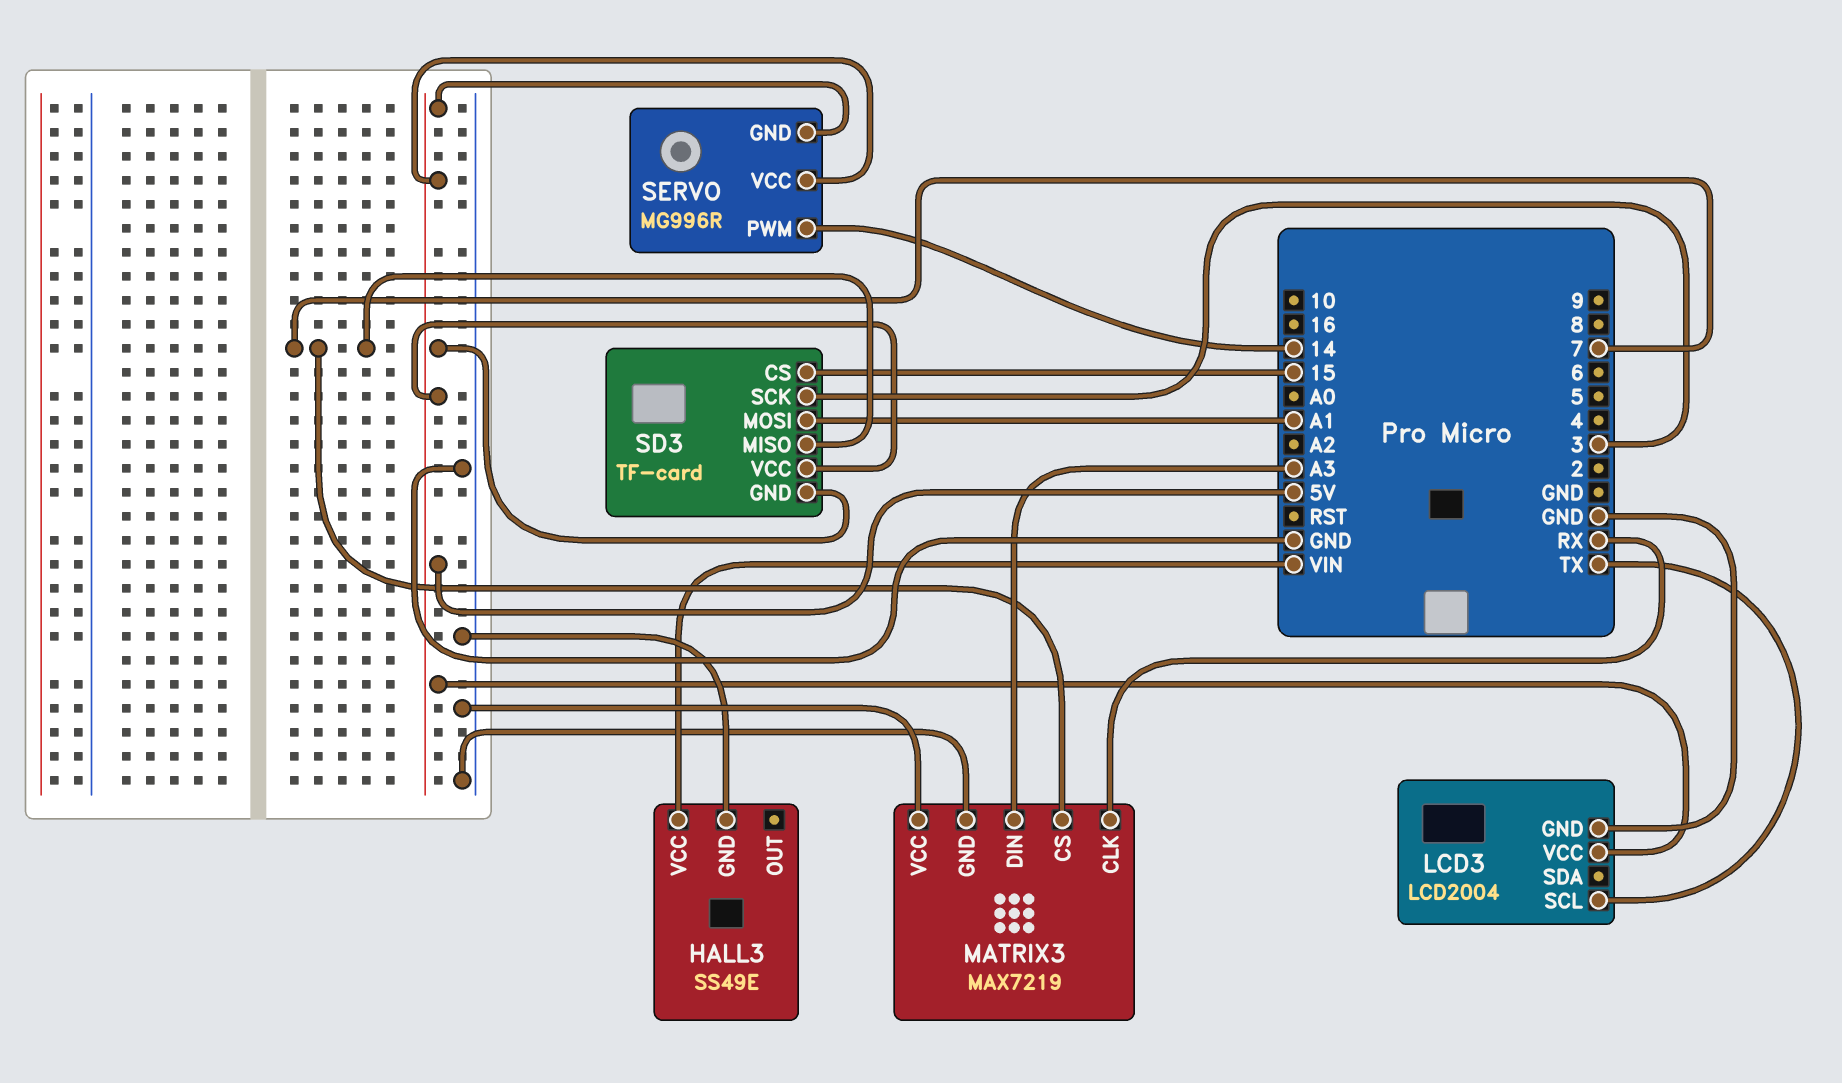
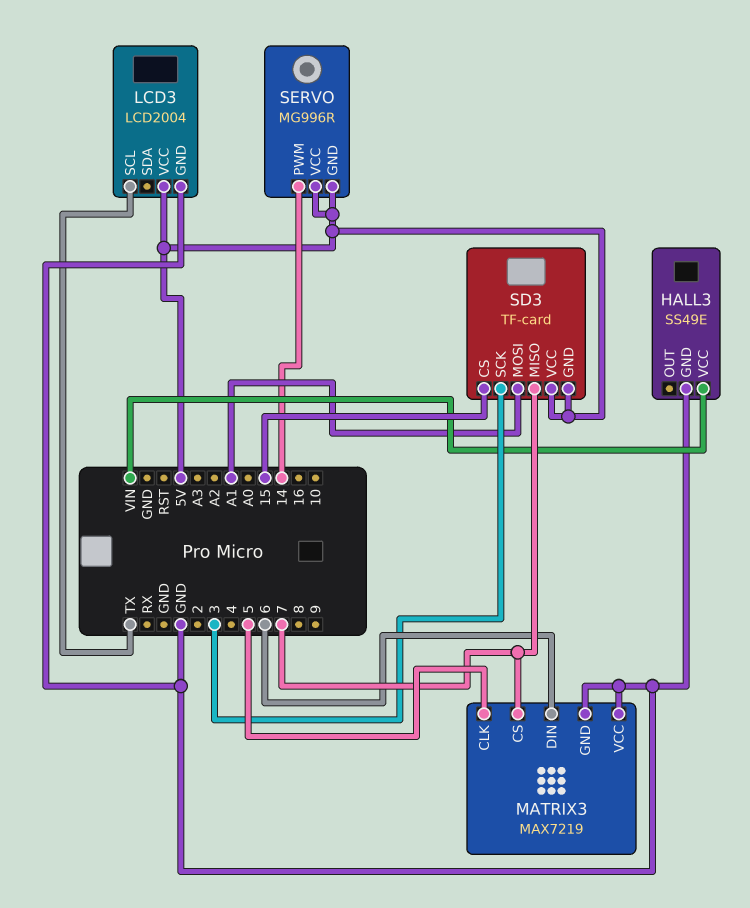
MATRIX3 pin CLK: RX -> 5
MATRIX3 pin DIN: A3 -> 6

